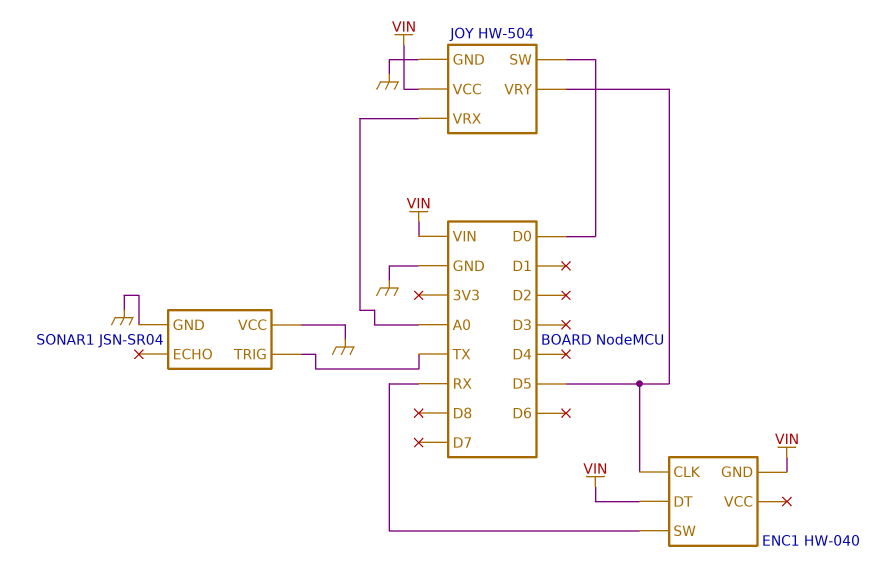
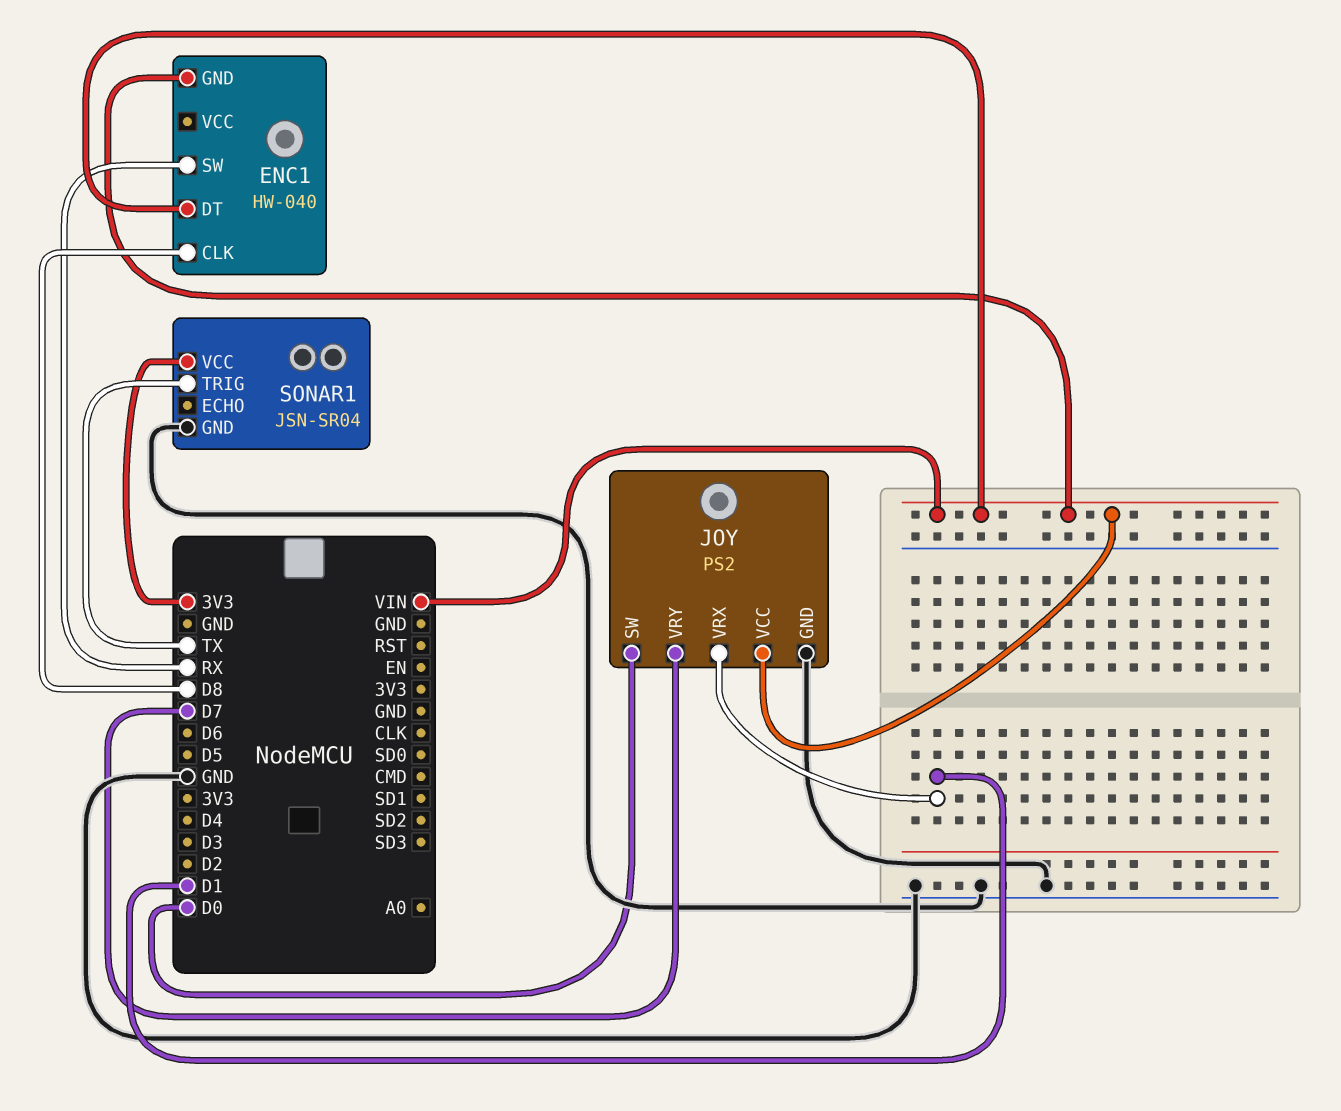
ENC1 pin CLK: D5 -> D8
JOY: HW-504 -> PS2
JOY pin VRX: A0 -> D1
JOY pin VRY: D5 -> D7
SONAR1 pin VCC: GND -> 3V3

